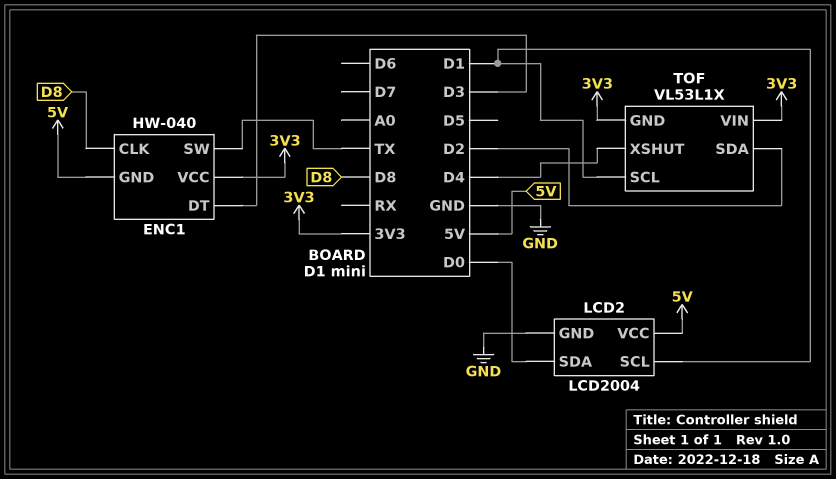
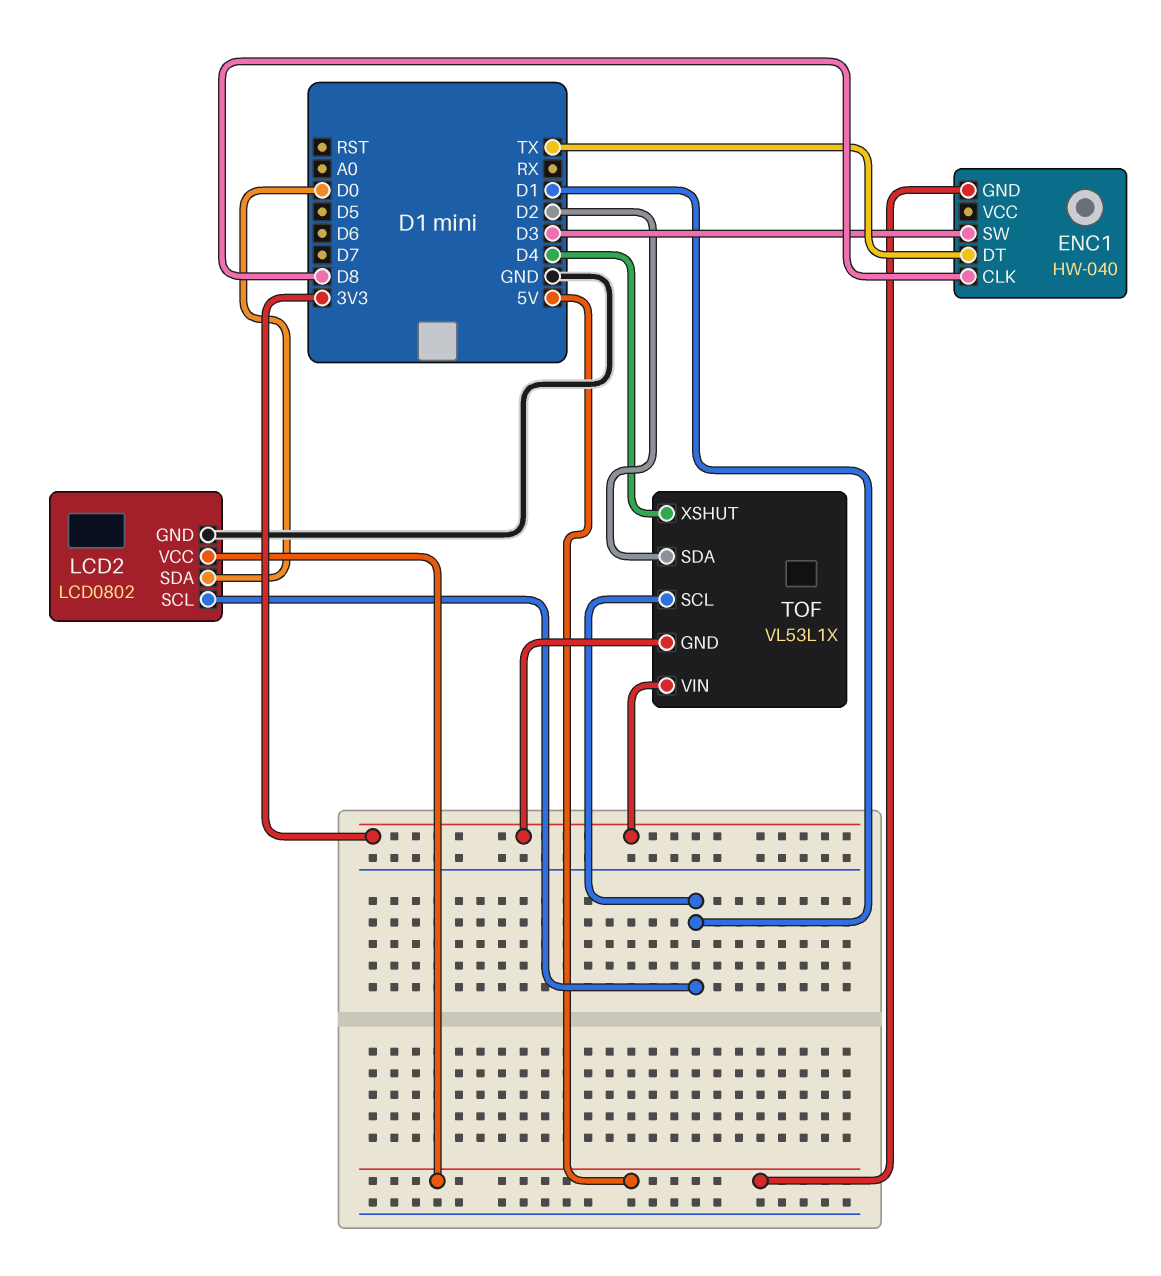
ENC1 pin DT: D3 -> TX
ENC1 pin SW: TX -> D3
ENC1 pin VCC: 3V3 -> none
LCD2: LCD2004 -> LCD0802

